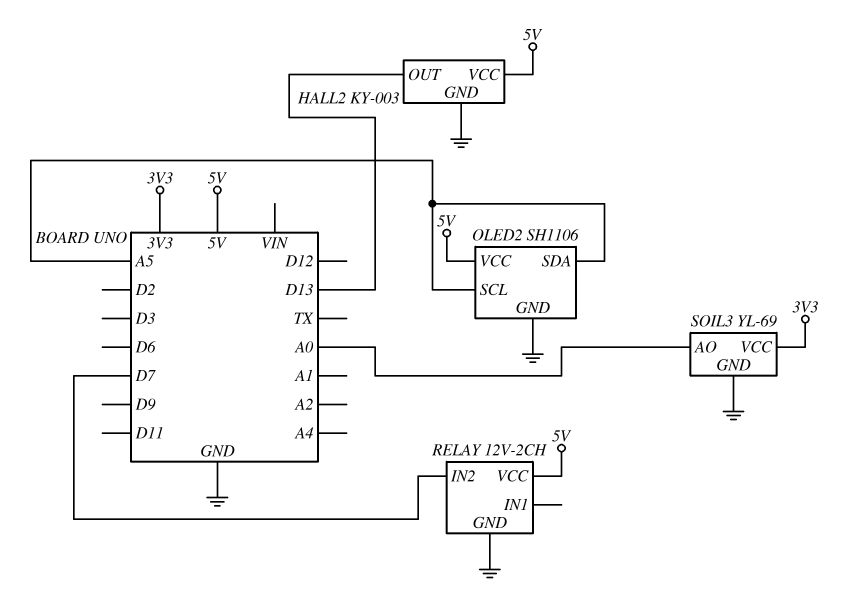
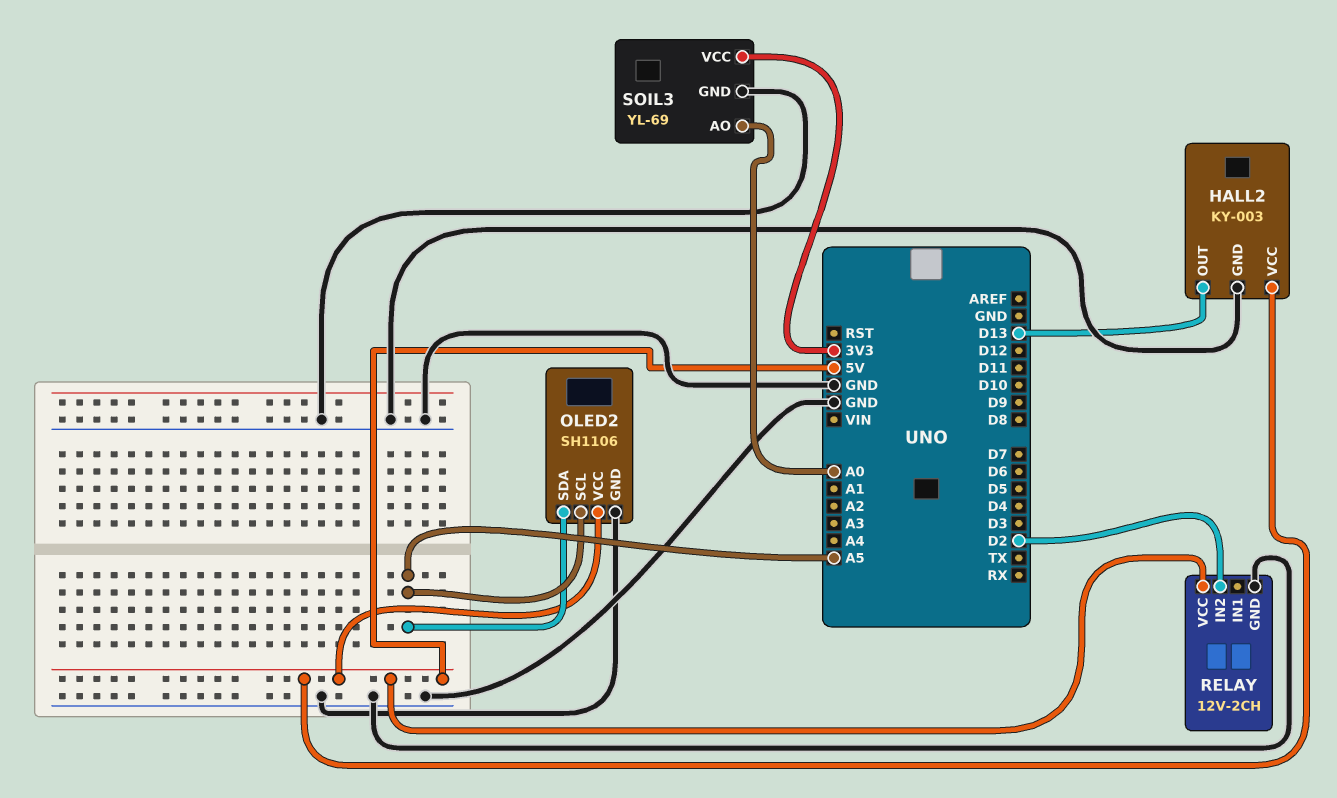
RELAY pin IN2: D7 -> D2

